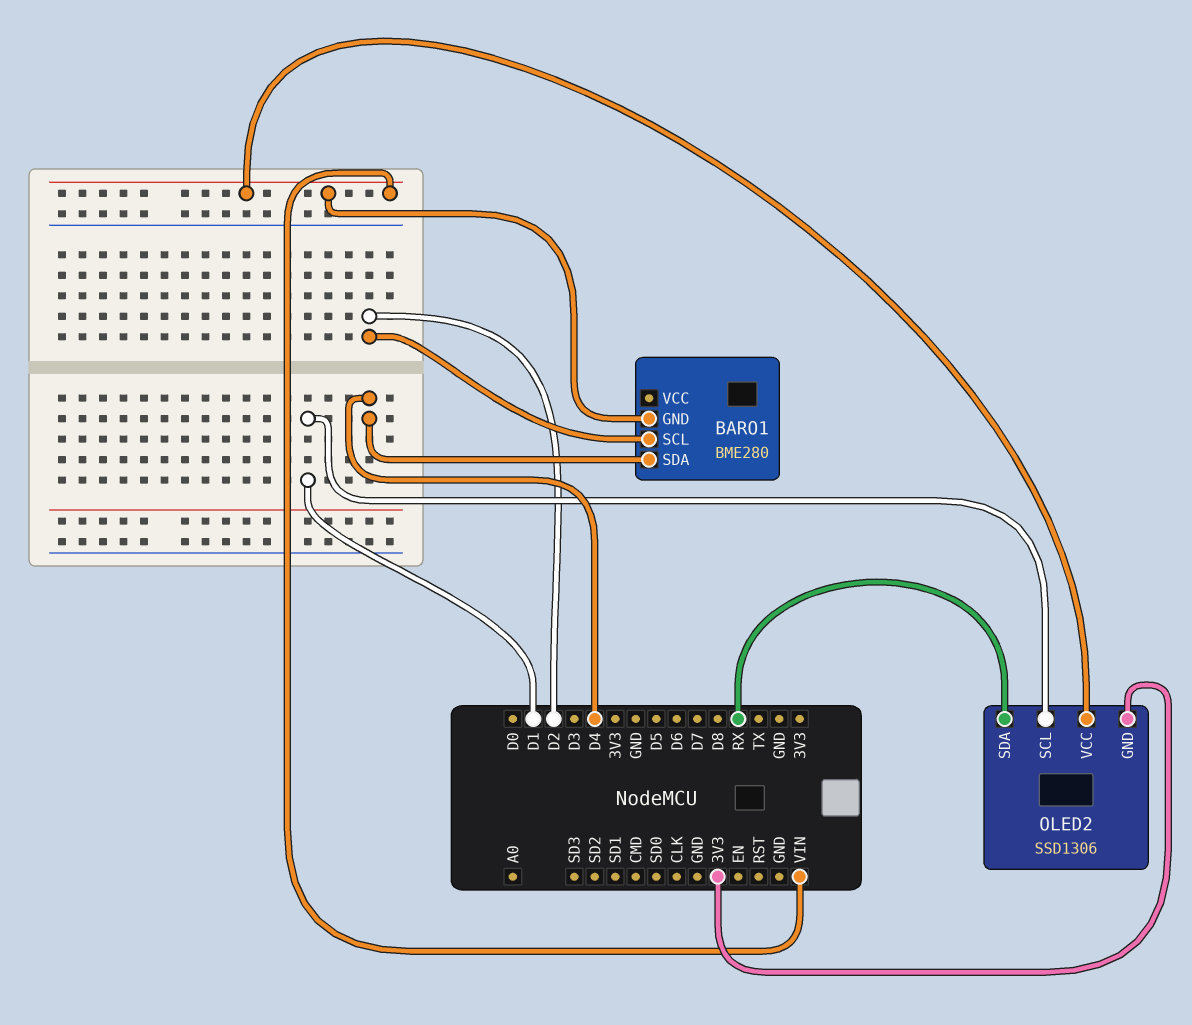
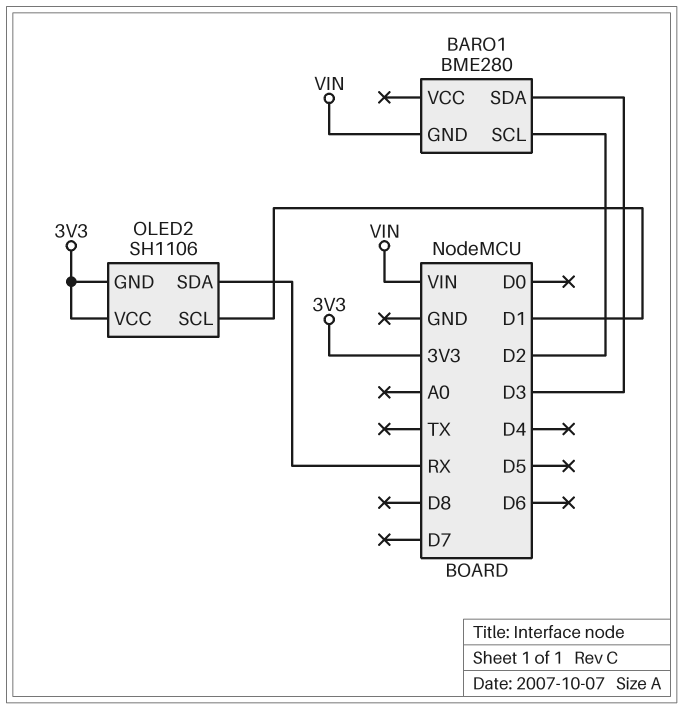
BARO1 pin SDA: D4 -> D3
OLED2: SSD1306 -> SH1106
OLED2 pin VCC: VIN -> 3V3

